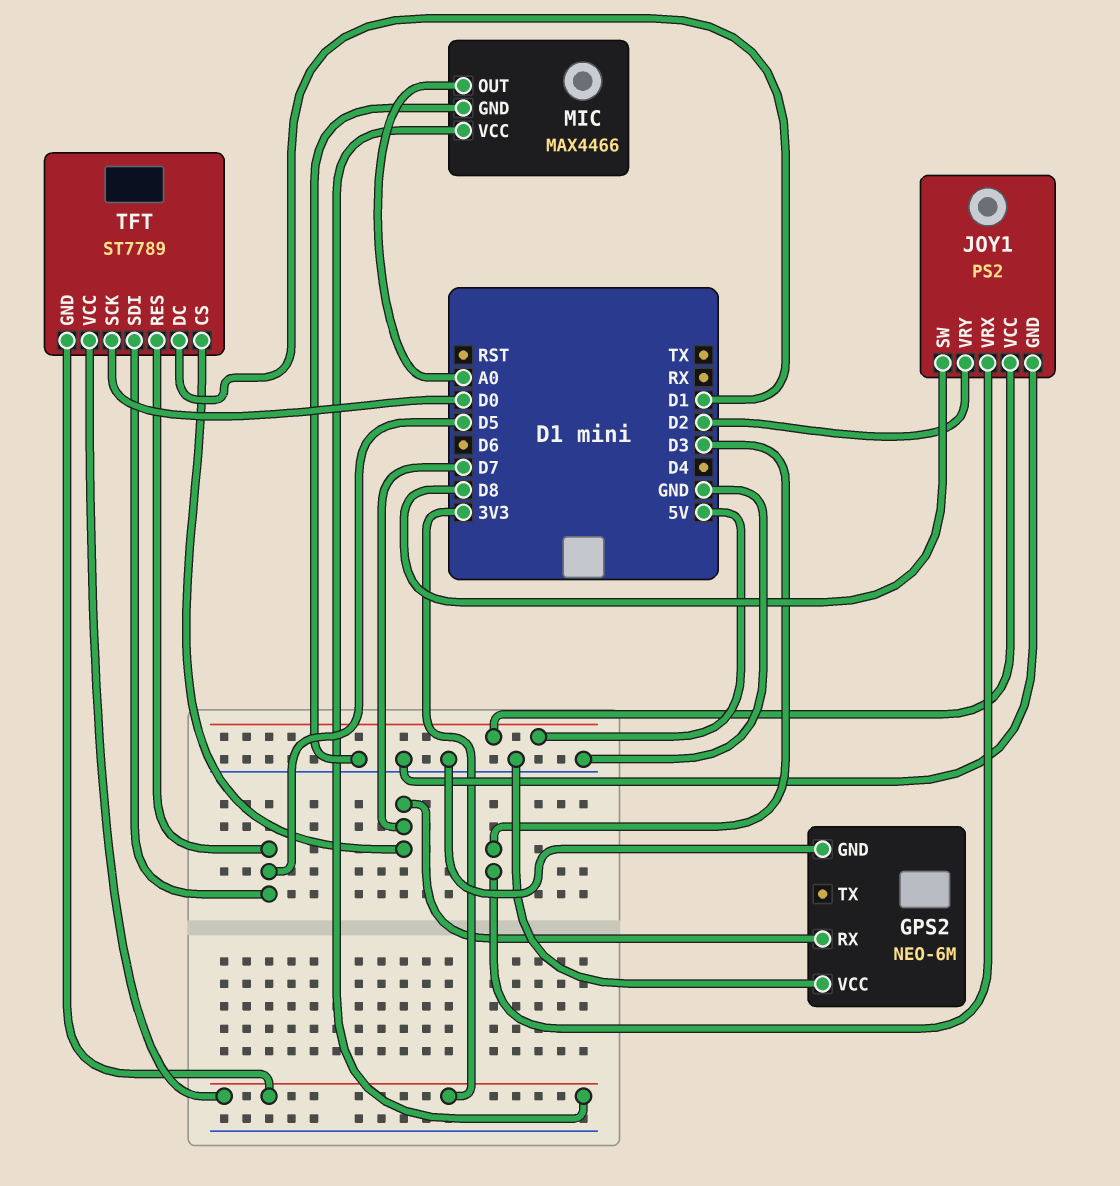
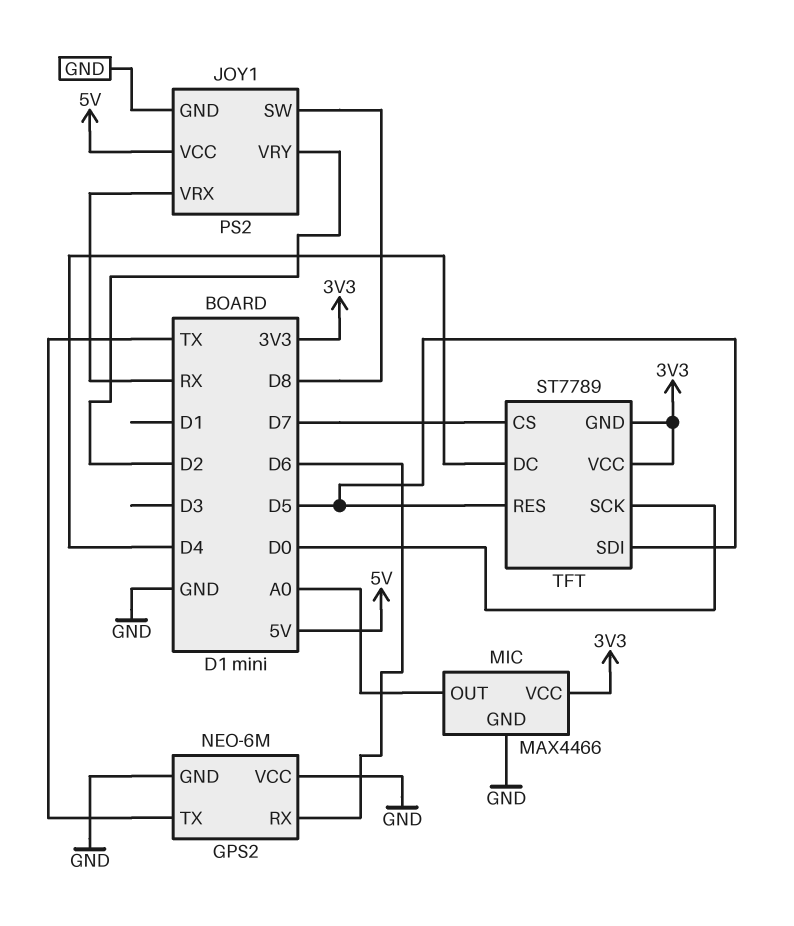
GPS2 pin RX: D7 -> D6
GPS2 pin TX: none -> TX
JOY1 pin VRX: D3 -> RX
TFT pin DC: D1 -> D4

